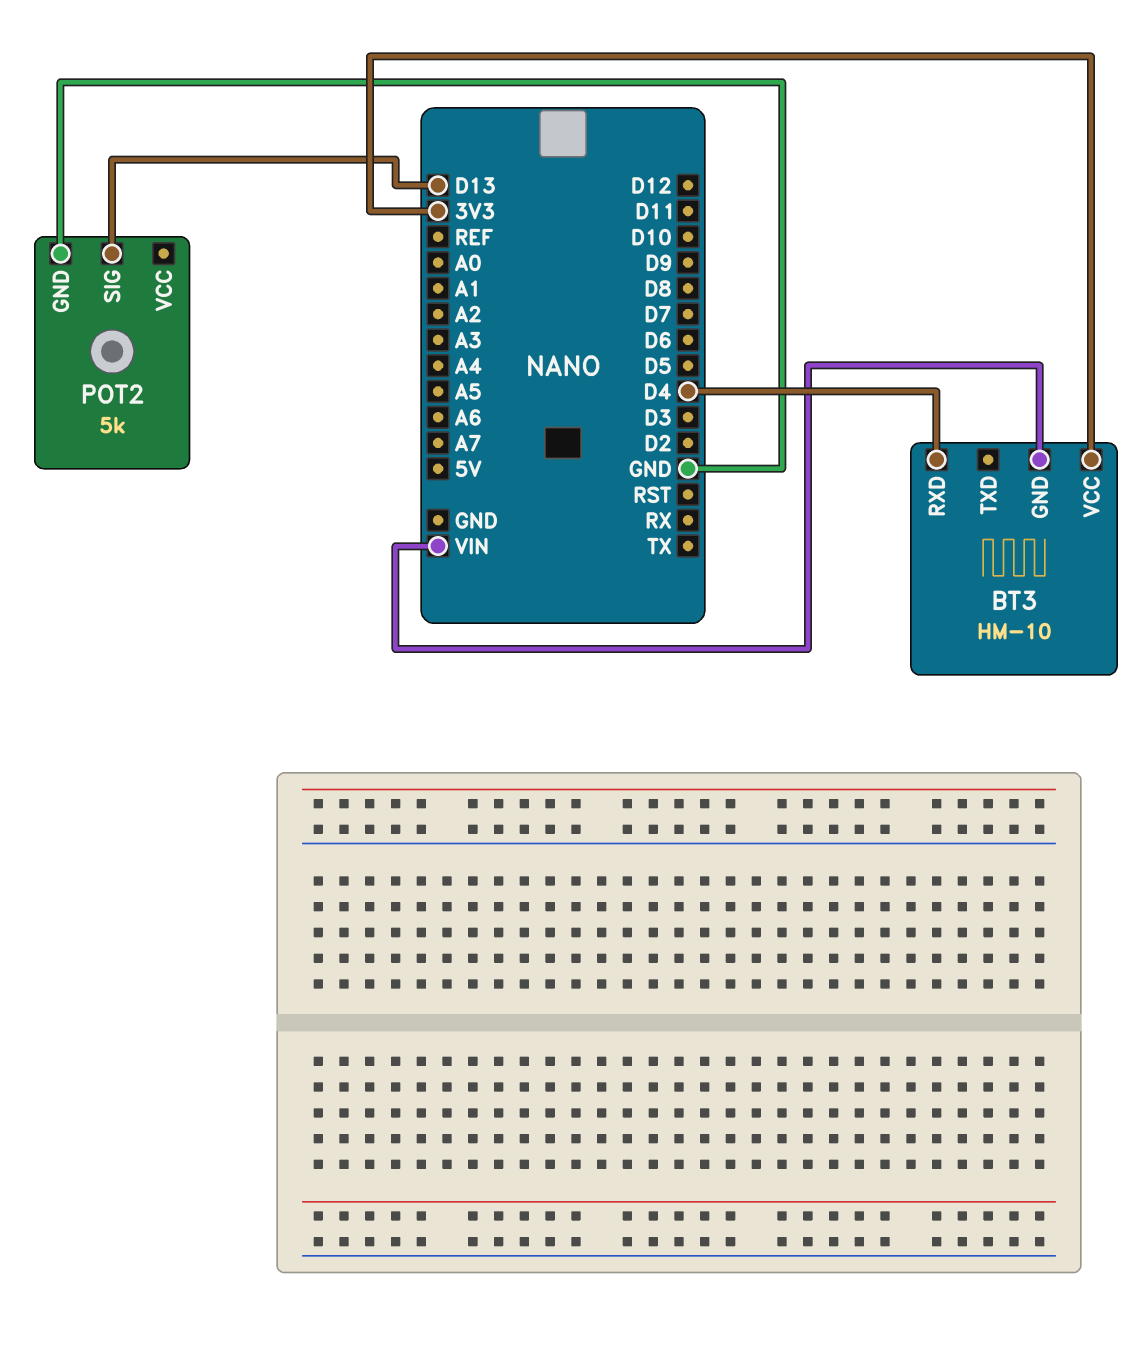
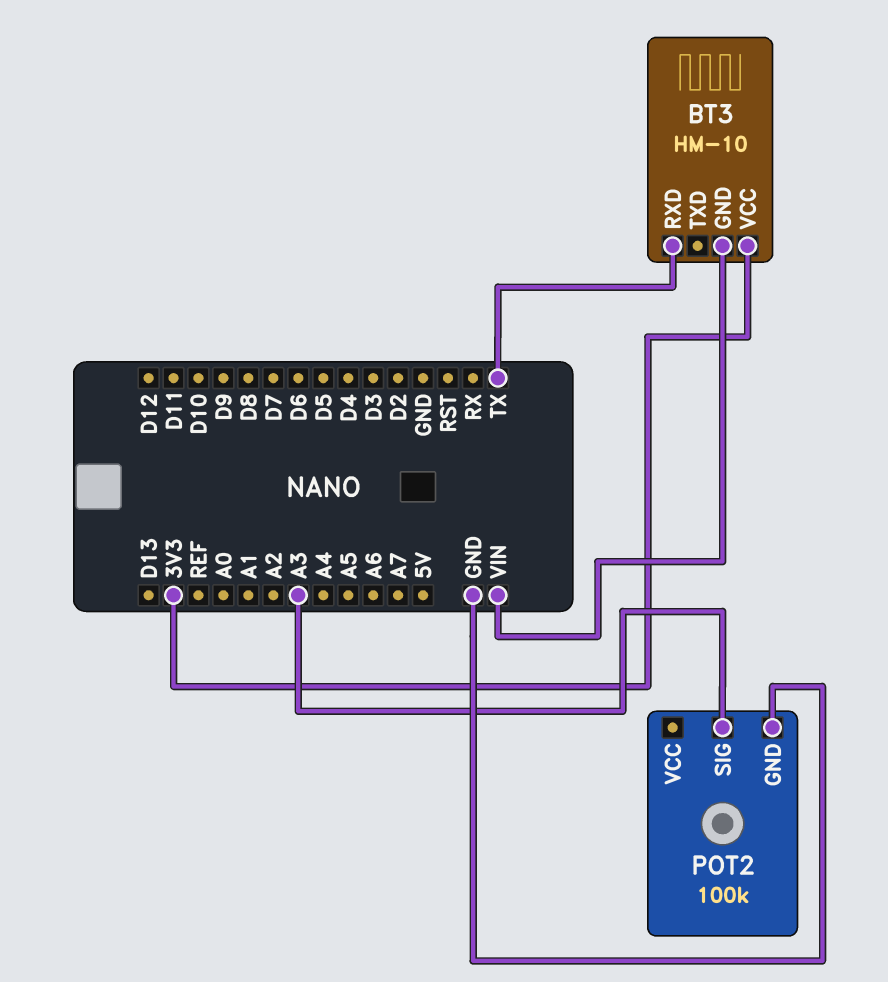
BT3 pin RXD: D4 -> TX
POT2: 5k -> 100k
POT2 pin SIG: D13 -> A3

